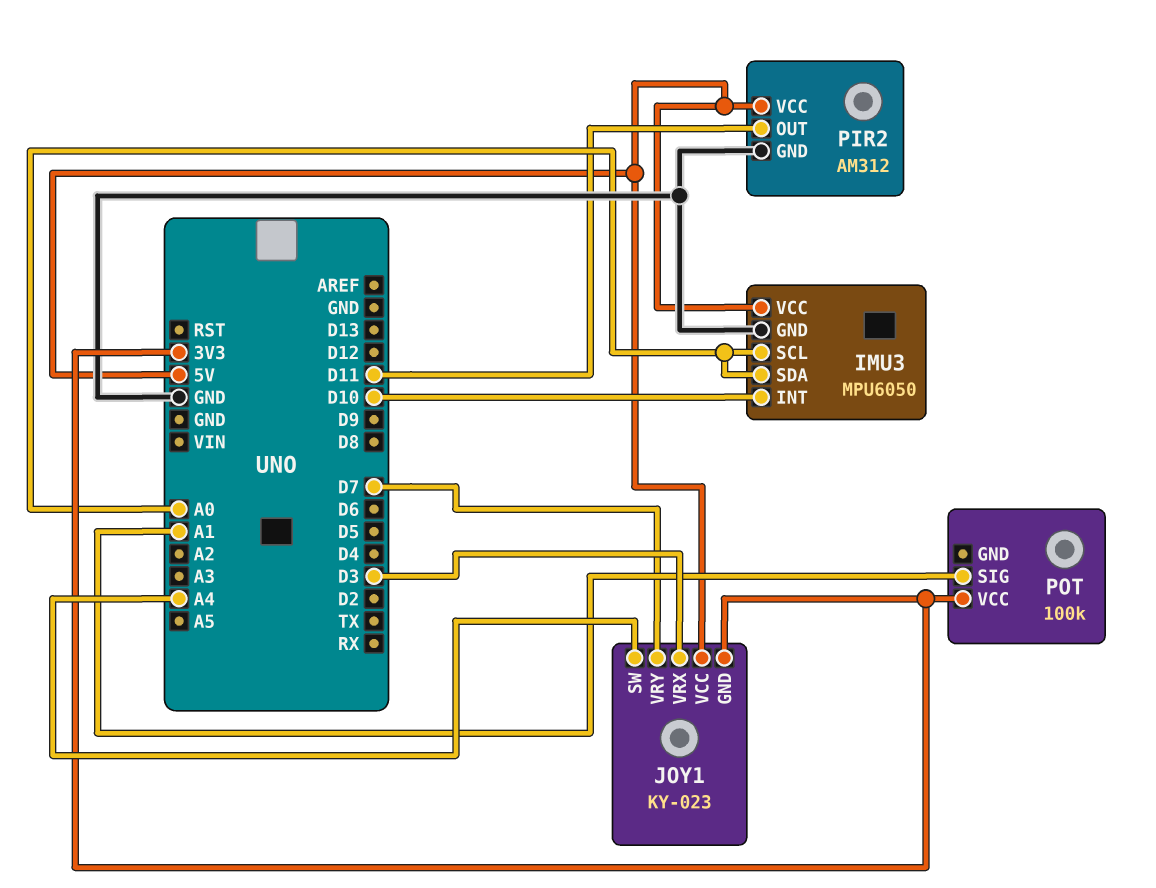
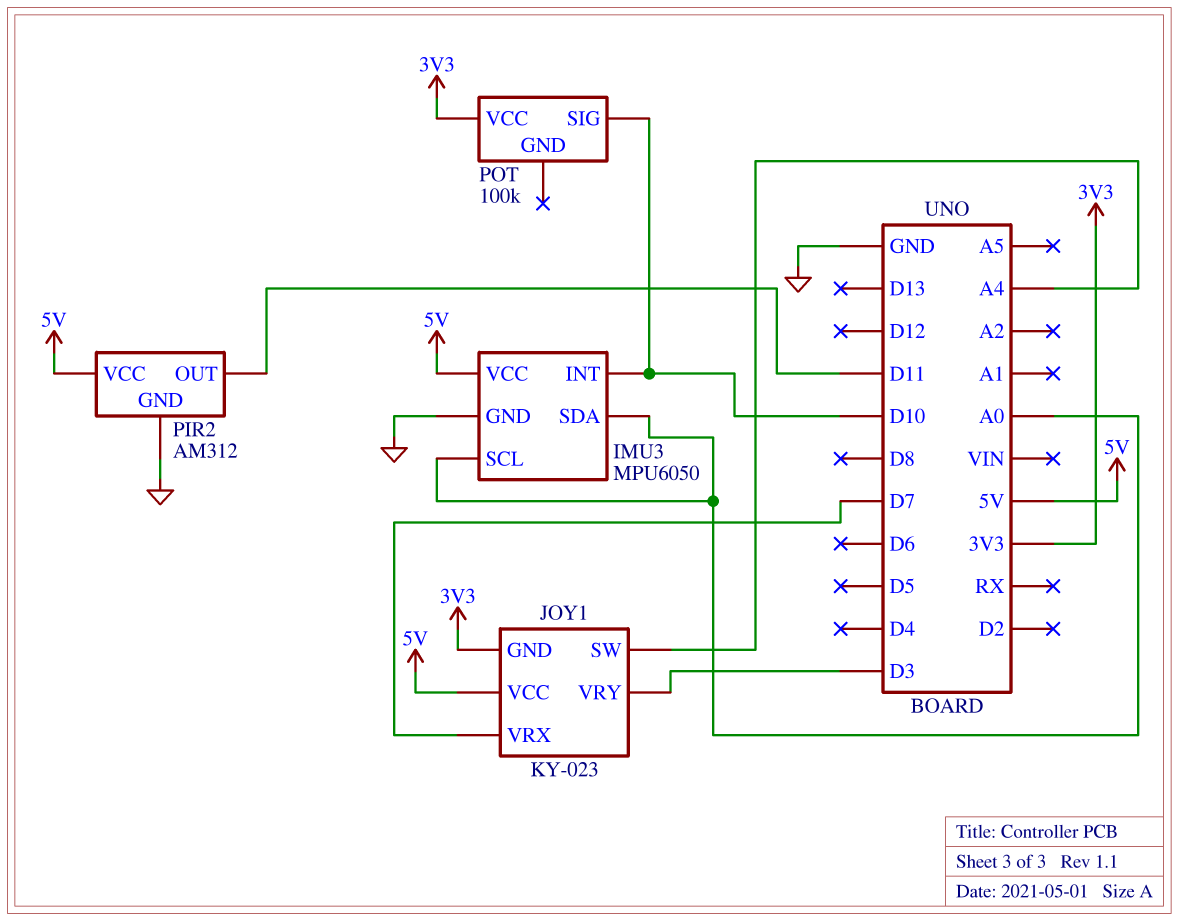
JOY1 pin VRX: D3 -> D7
JOY1 pin VRY: D7 -> D3
POT pin SIG: A1 -> D10

